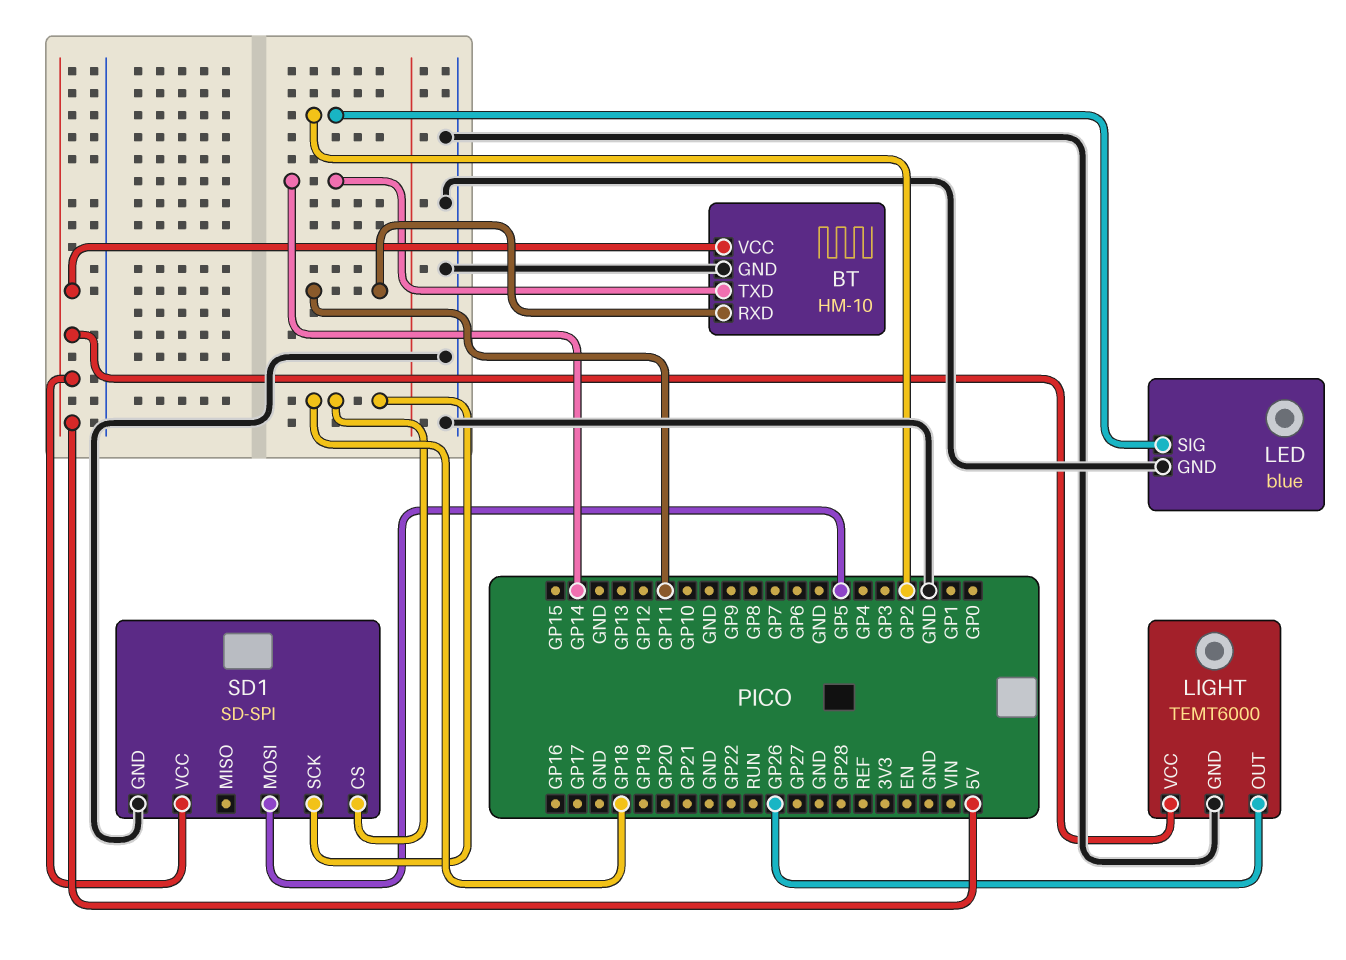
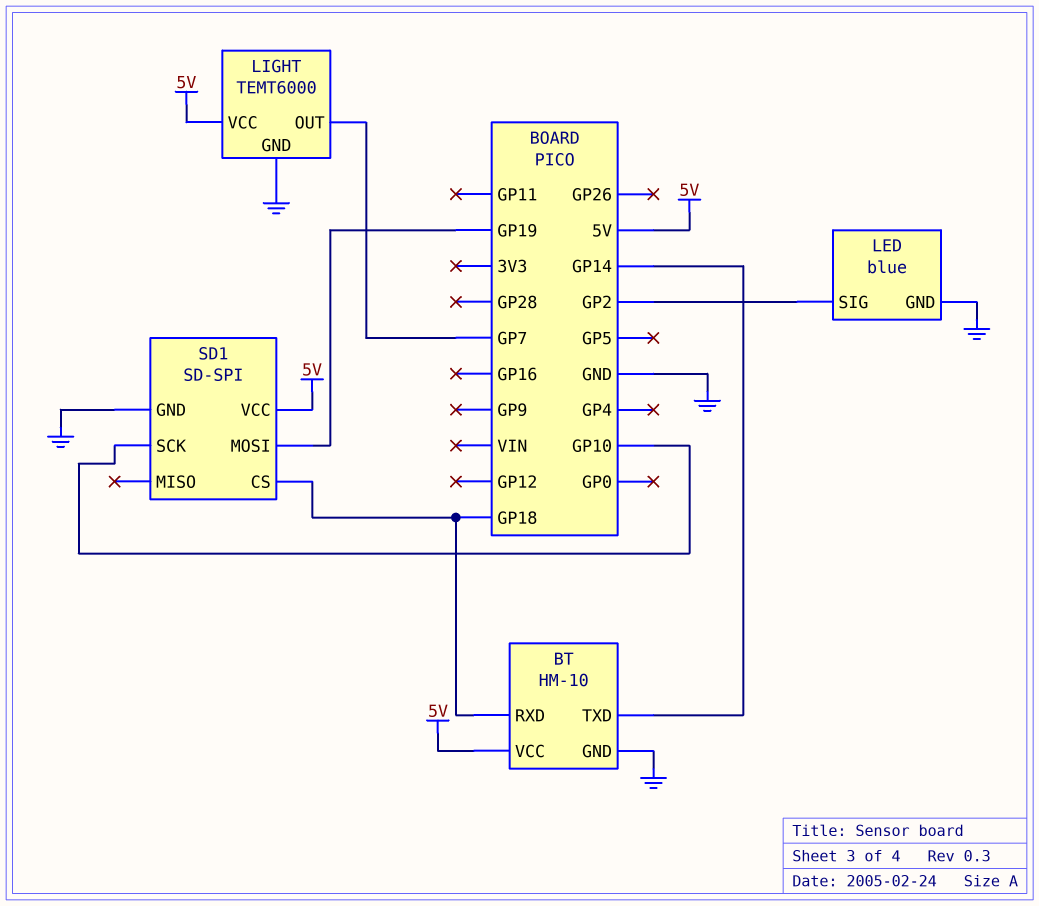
BT pin RXD: GP11 -> GP18
LIGHT pin OUT: GP26 -> GP7
SD1 pin MOSI: GP5 -> GP19
SD1 pin SCK: GP18 -> GP10

